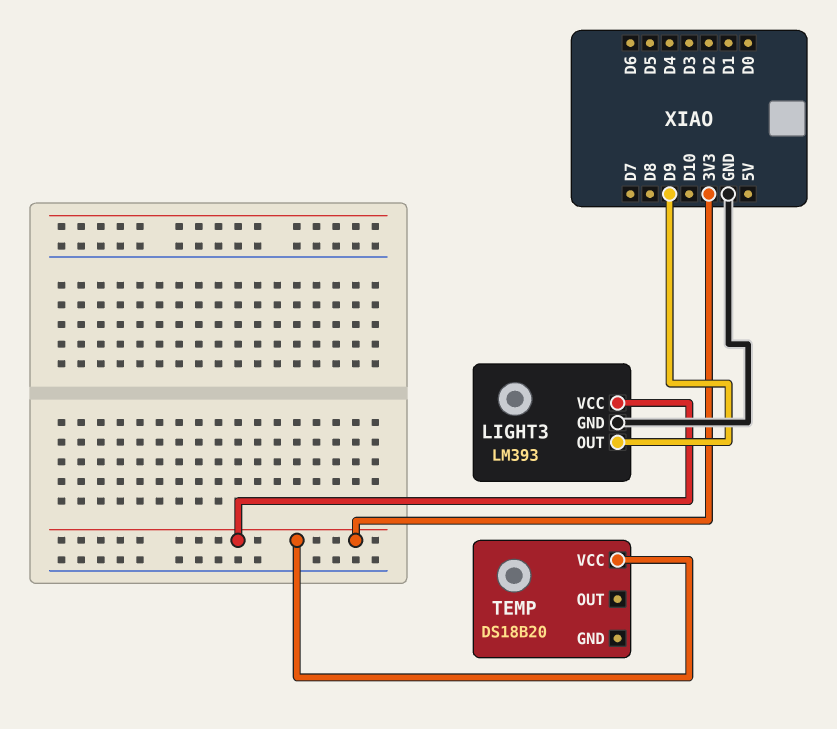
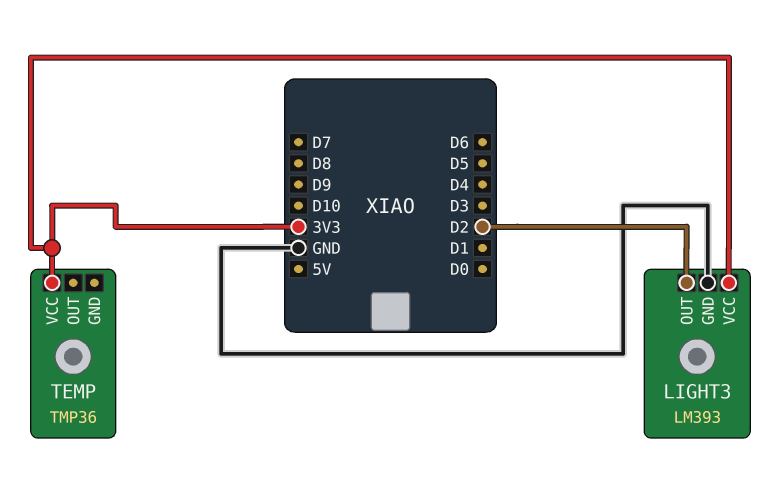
LIGHT3 pin OUT: D9 -> D2
TEMP: DS18B20 -> TMP36

